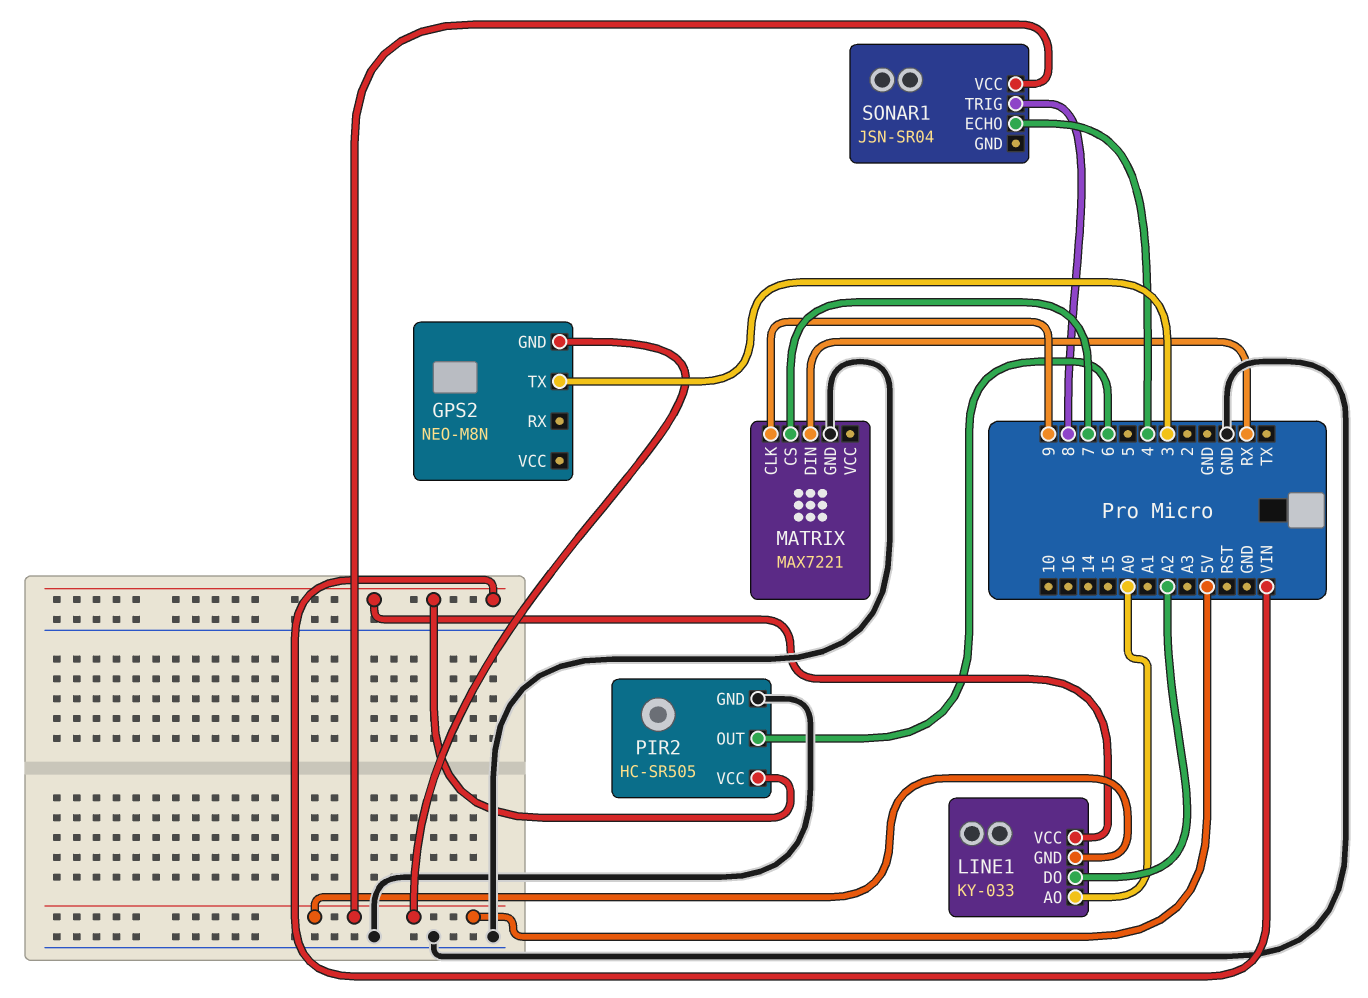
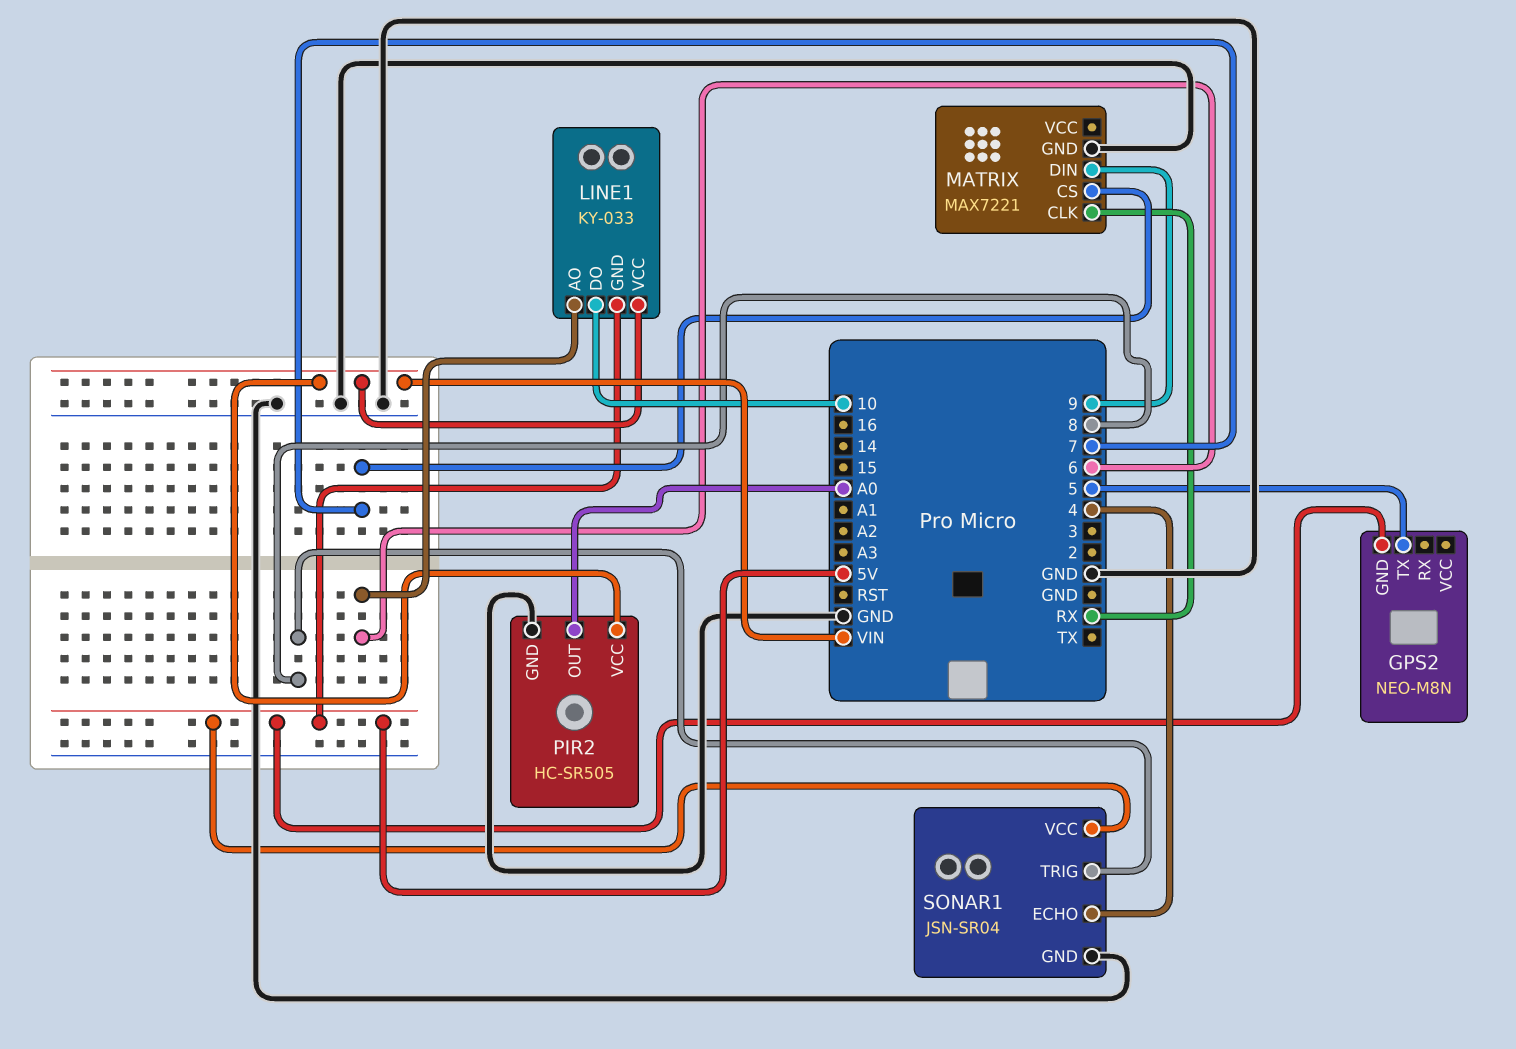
GPS2 pin TX: 3 -> 5
LINE1 pin AO: A0 -> 6
LINE1 pin DO: A2 -> 10
MATRIX pin CLK: 9 -> RX
MATRIX pin DIN: RX -> 9
PIR2 pin OUT: 6 -> A0
SONAR1 pin GND: none -> GND

